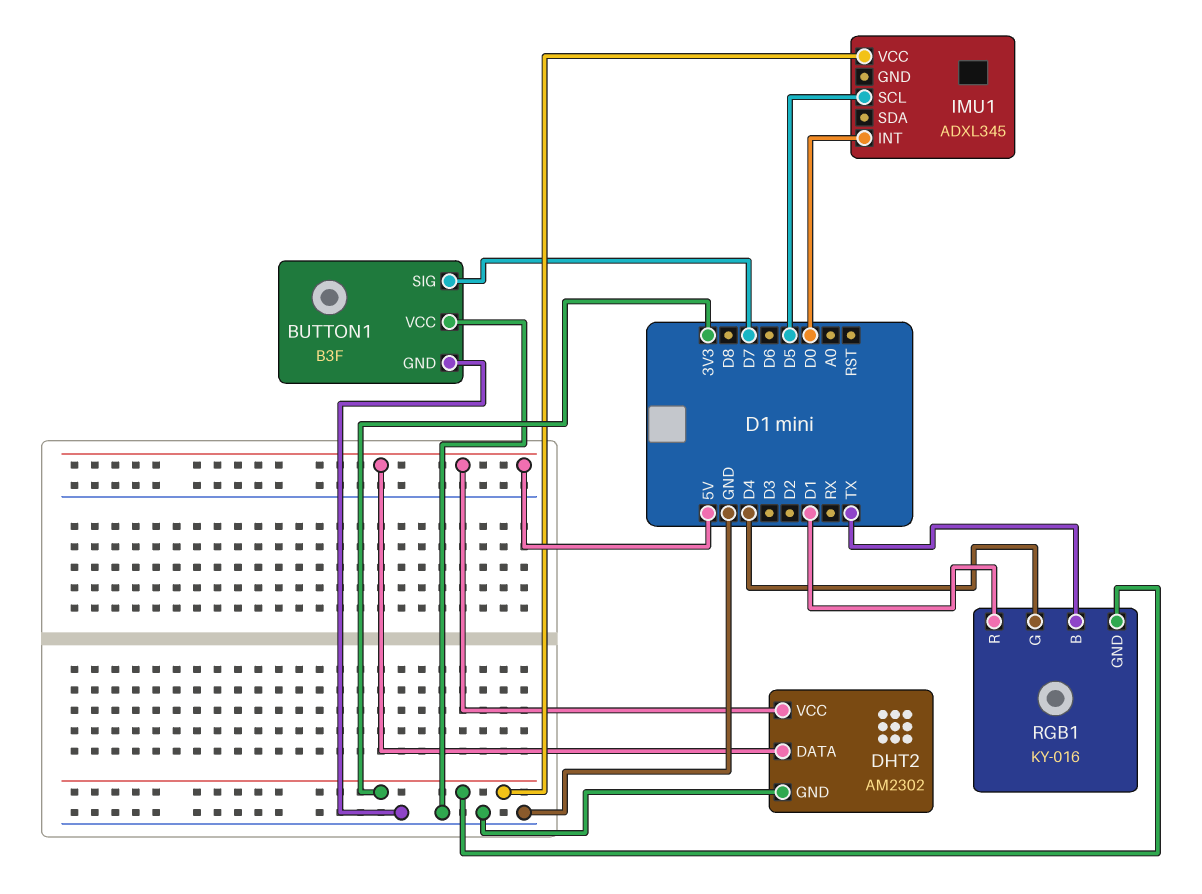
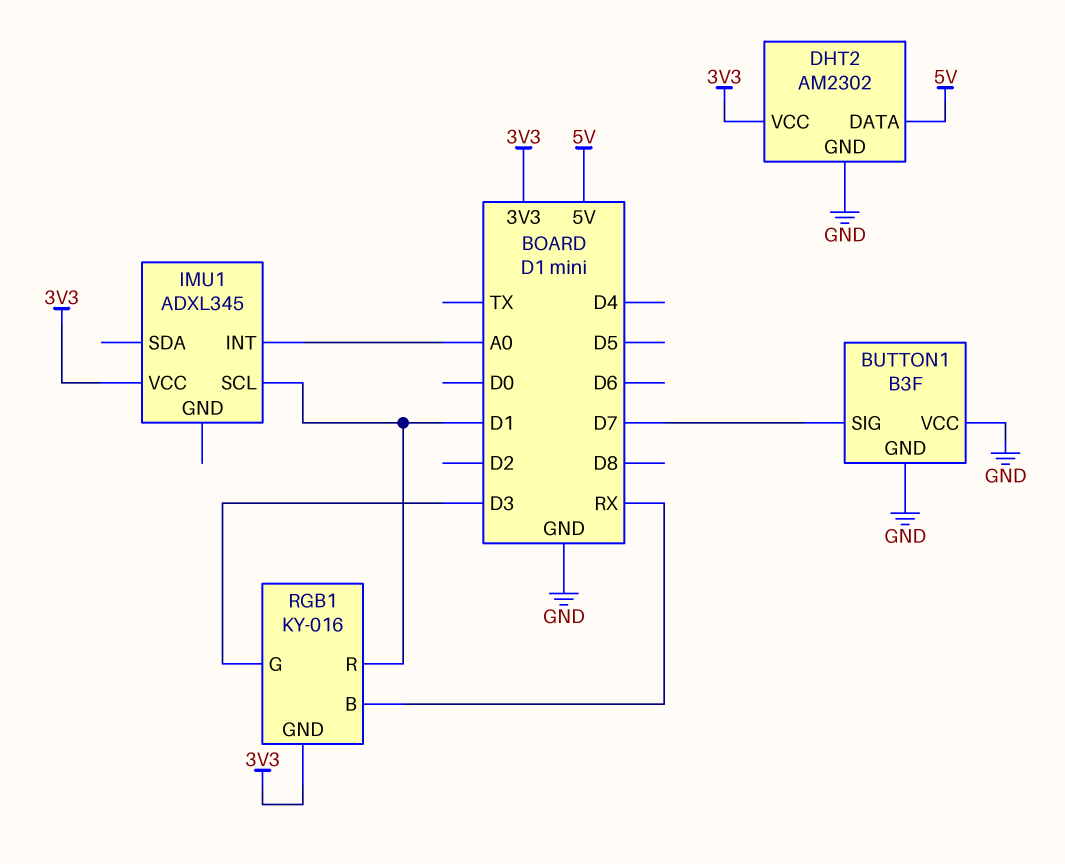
DHT2 pin VCC: 5V -> 3V3
IMU1 pin INT: D0 -> A0
IMU1 pin SCL: D5 -> D1
RGB1 pin B: TX -> RX
RGB1 pin G: D4 -> D3

